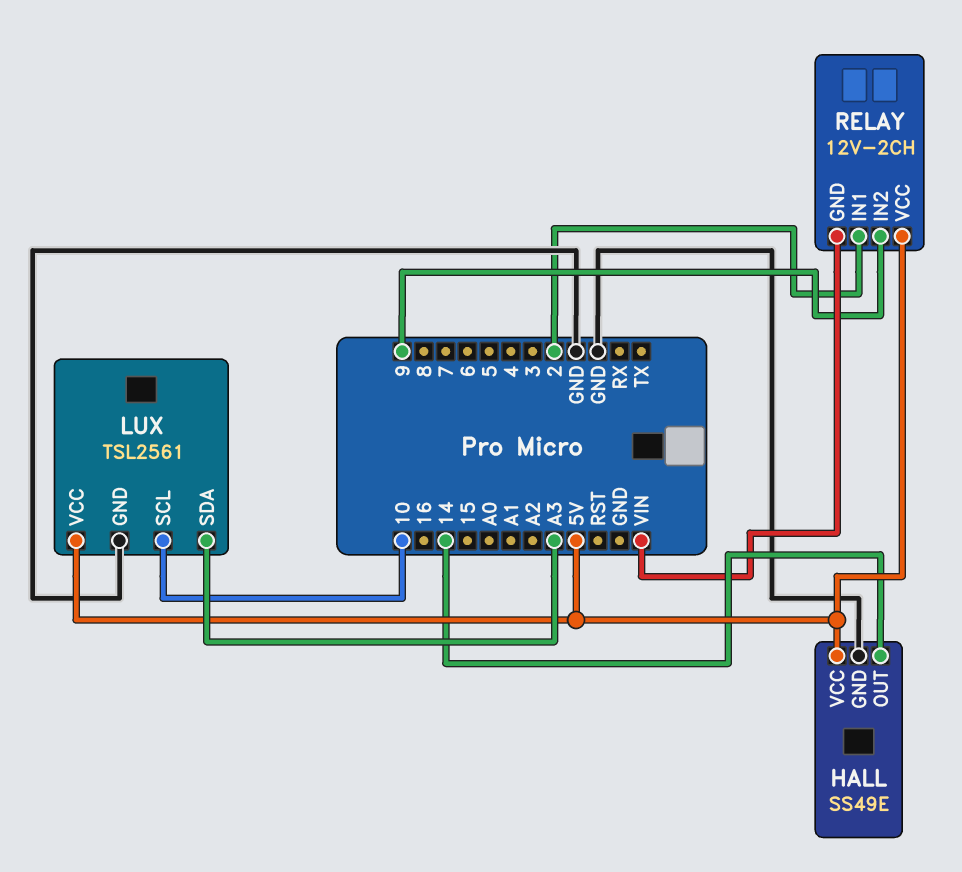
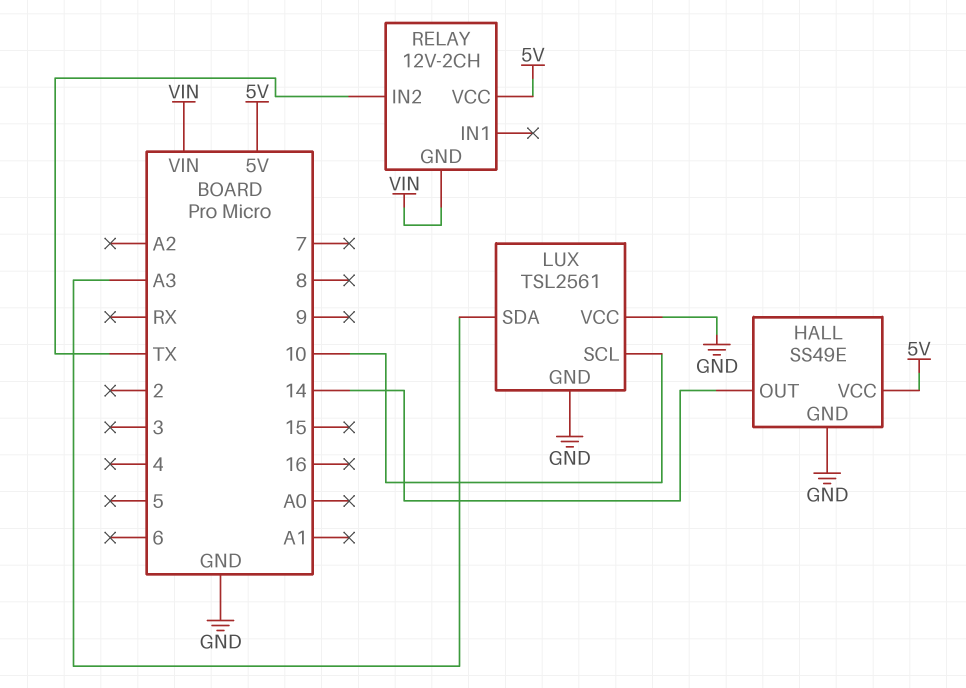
LUX pin VCC: 5V -> GND
RELAY pin IN1: 2 -> none
RELAY pin IN2: 9 -> TX

